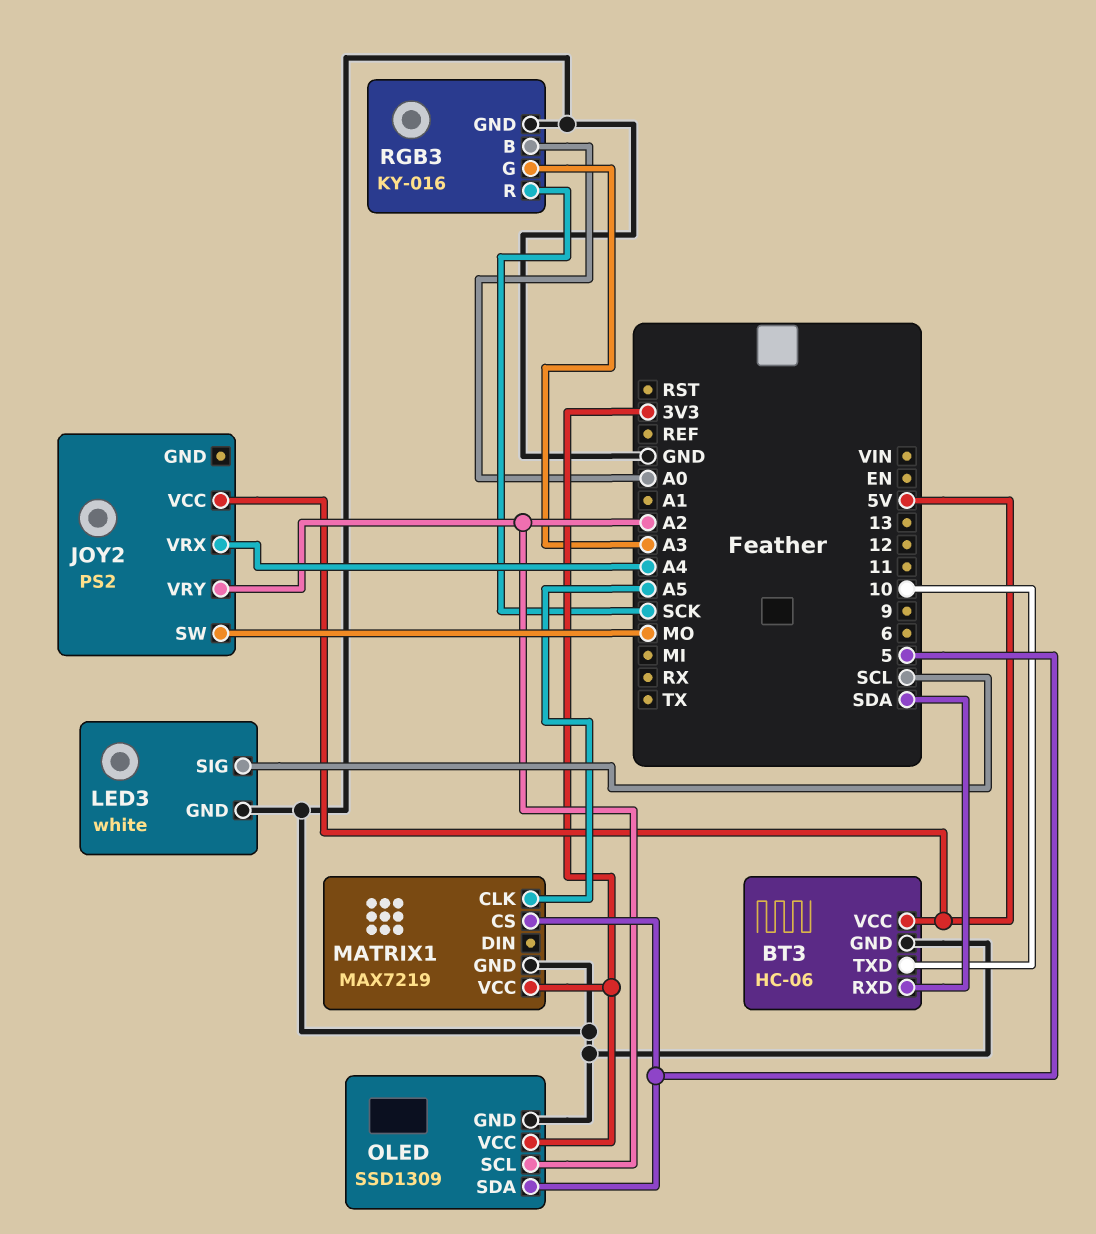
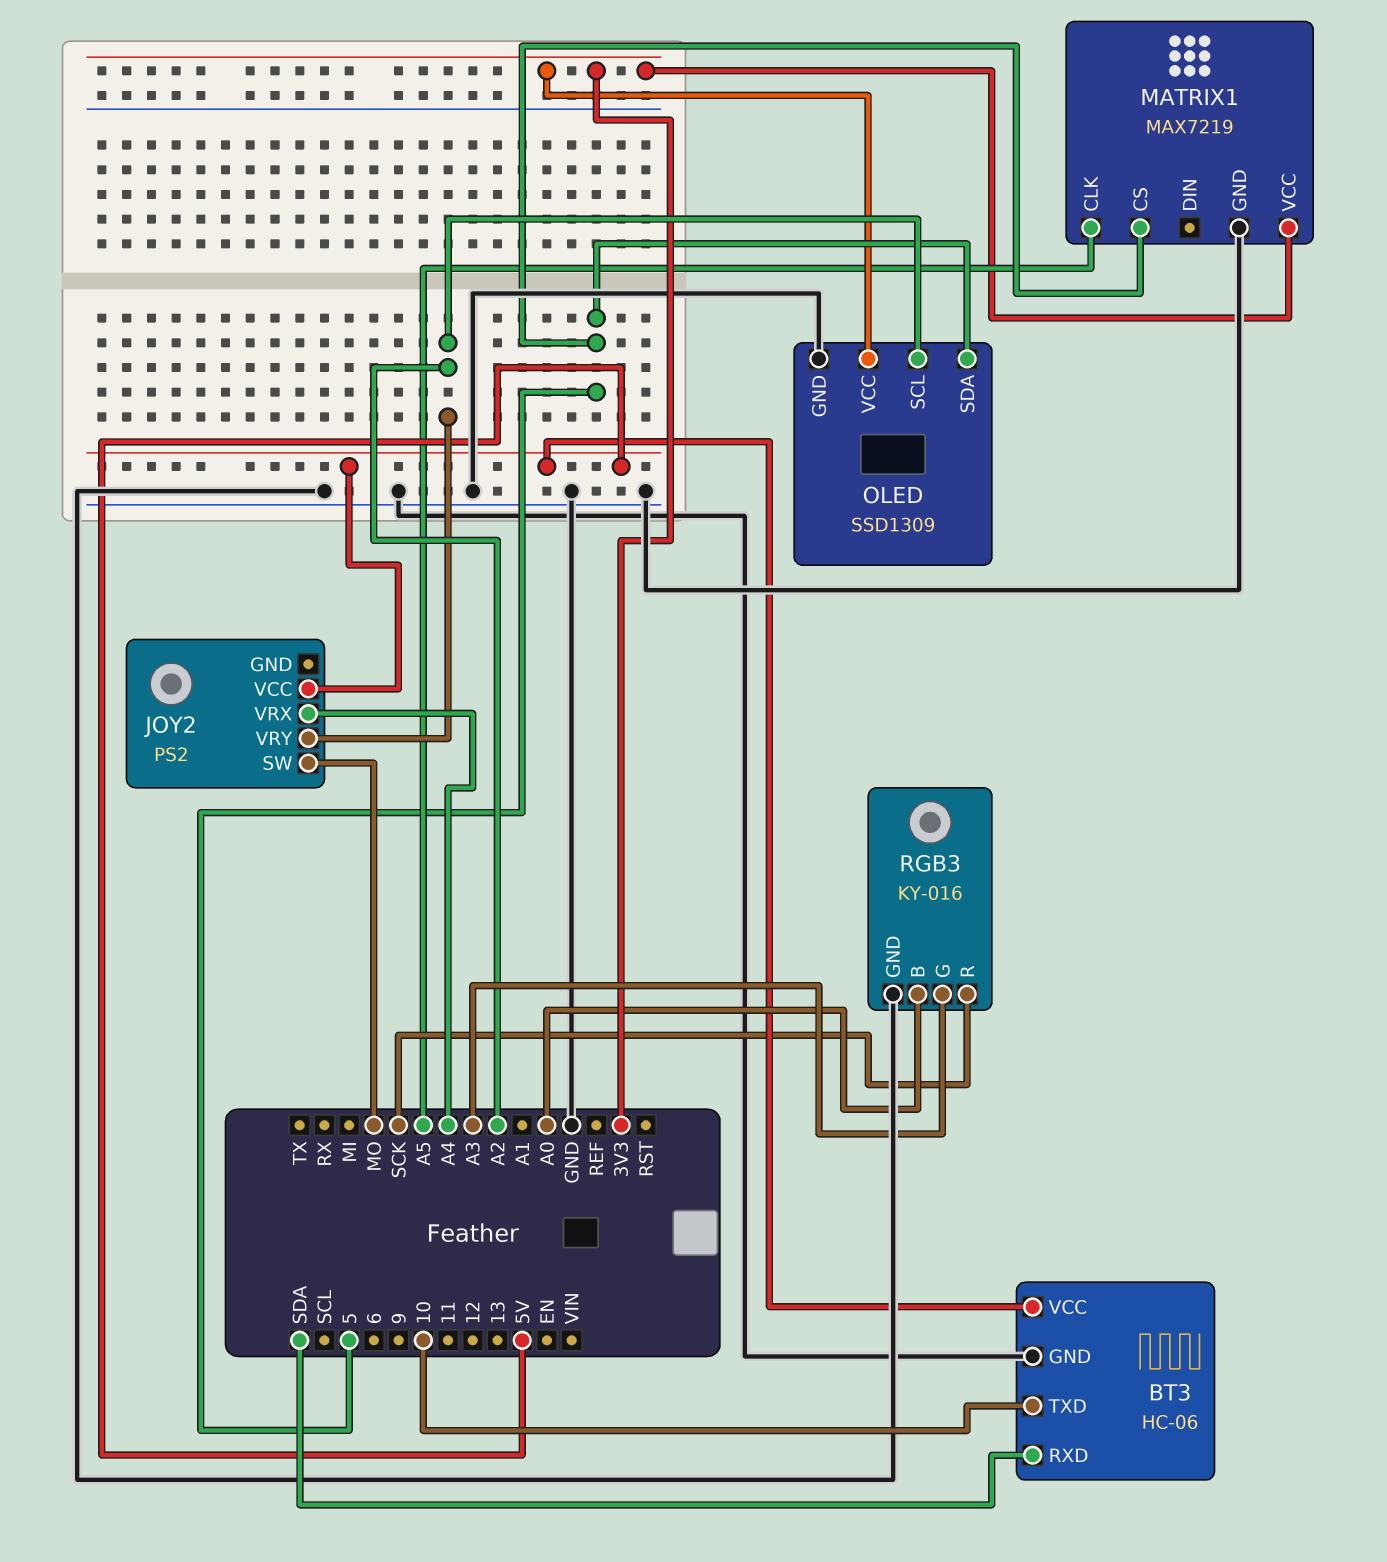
LED3: white -> none
LED3 pin GND: GND -> none
LED3 pin SIG: SCL -> none

